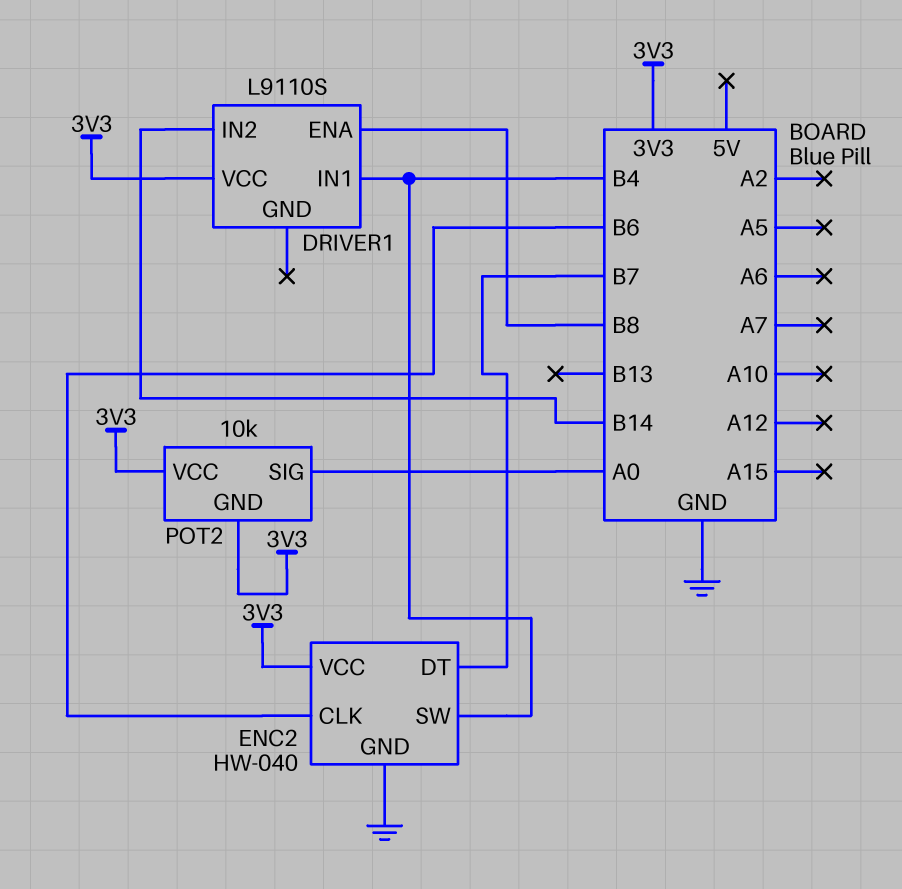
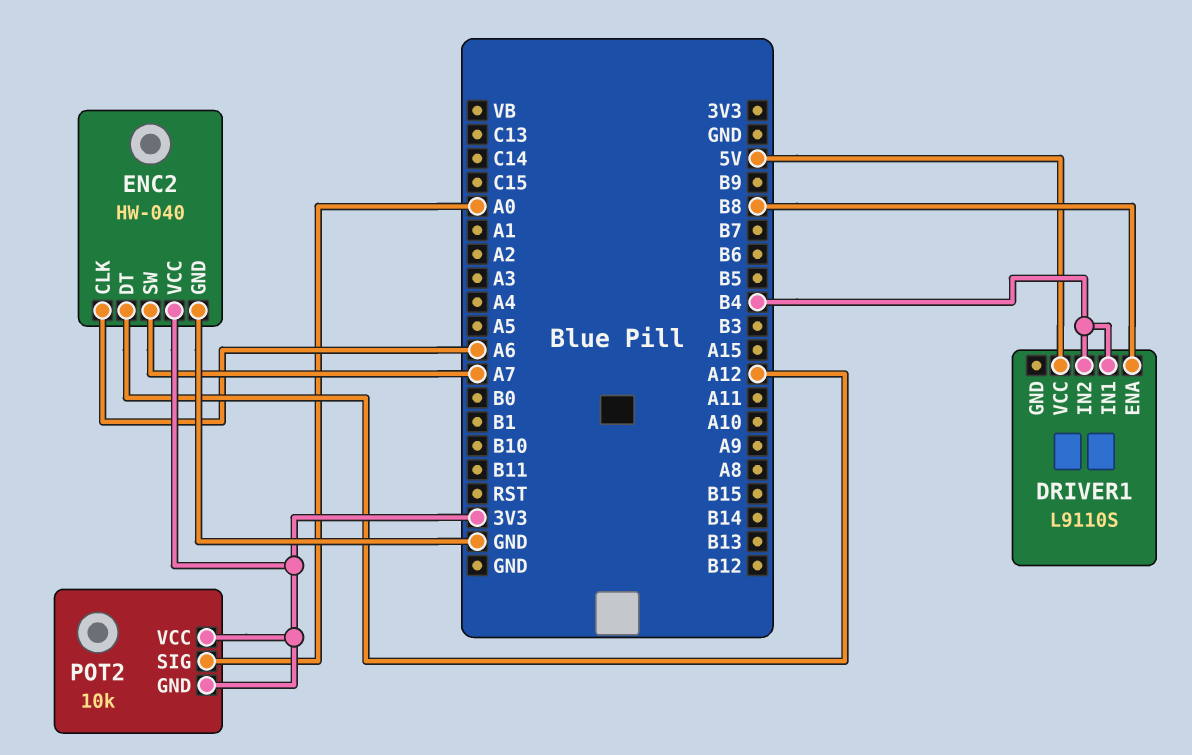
DRIVER1 pin IN2: B14 -> B4
DRIVER1 pin VCC: 3V3 -> 5V
ENC2 pin CLK: B6 -> A6
ENC2 pin DT: B7 -> A12
ENC2 pin SW: B4 -> A7

